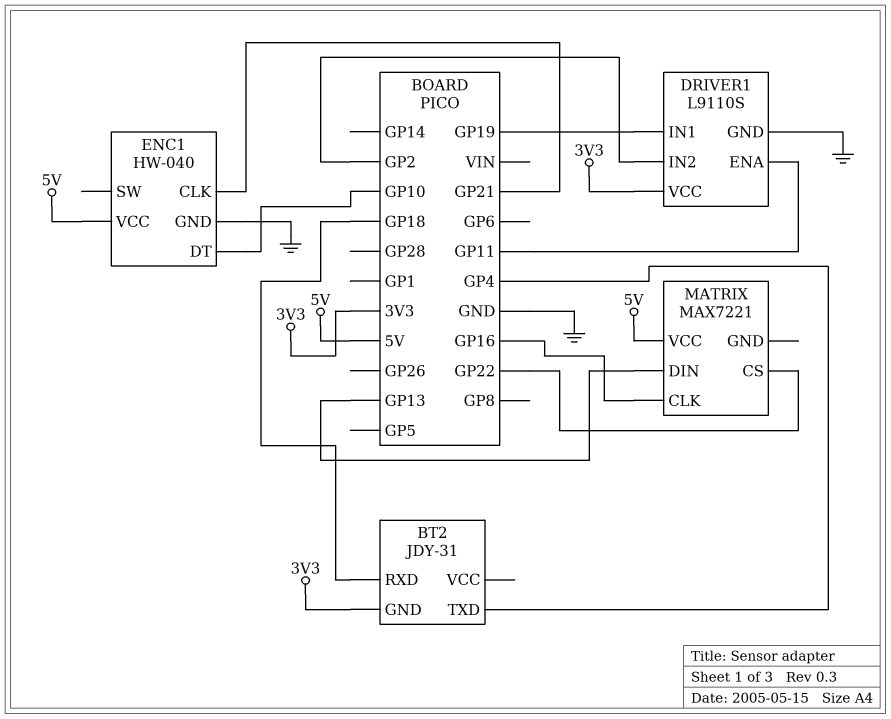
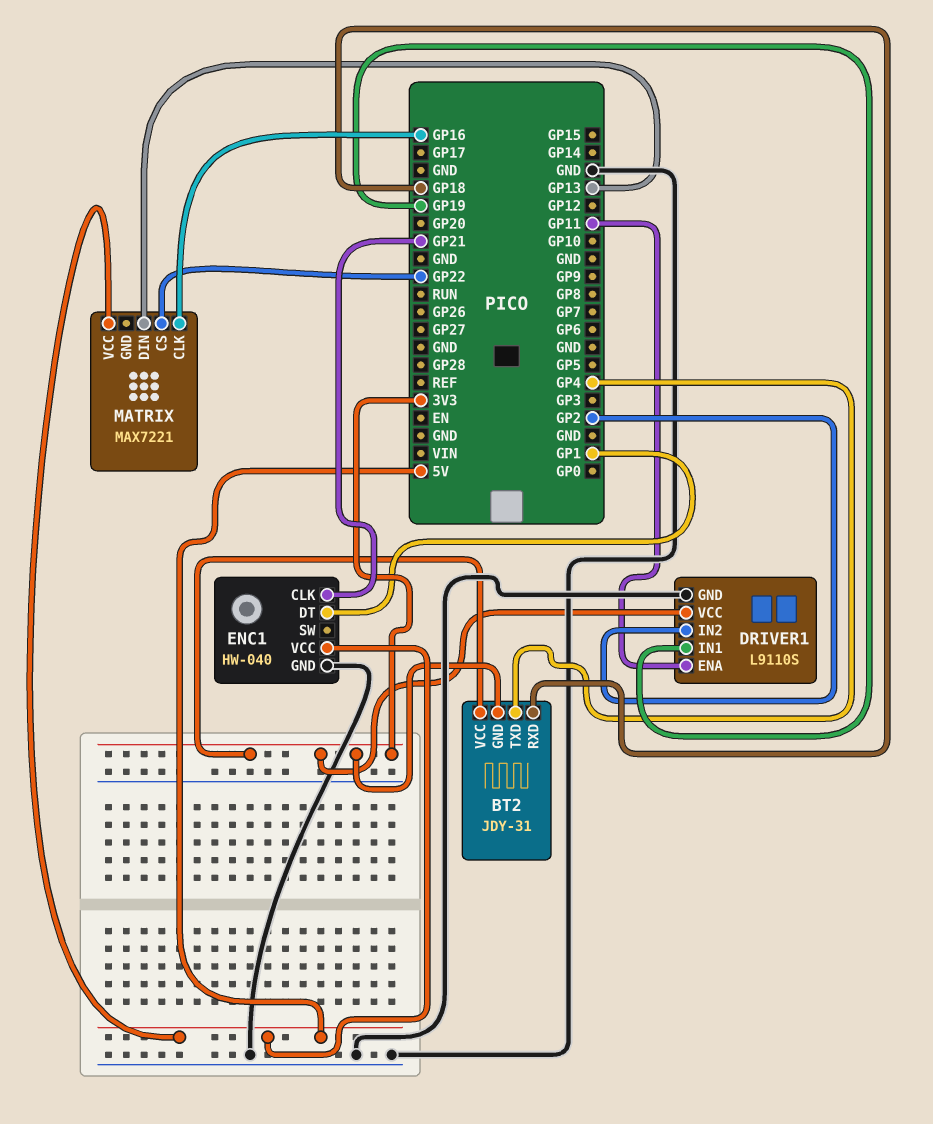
BT2 pin VCC: none -> 3V3
ENC1 pin DT: GP10 -> GP1

